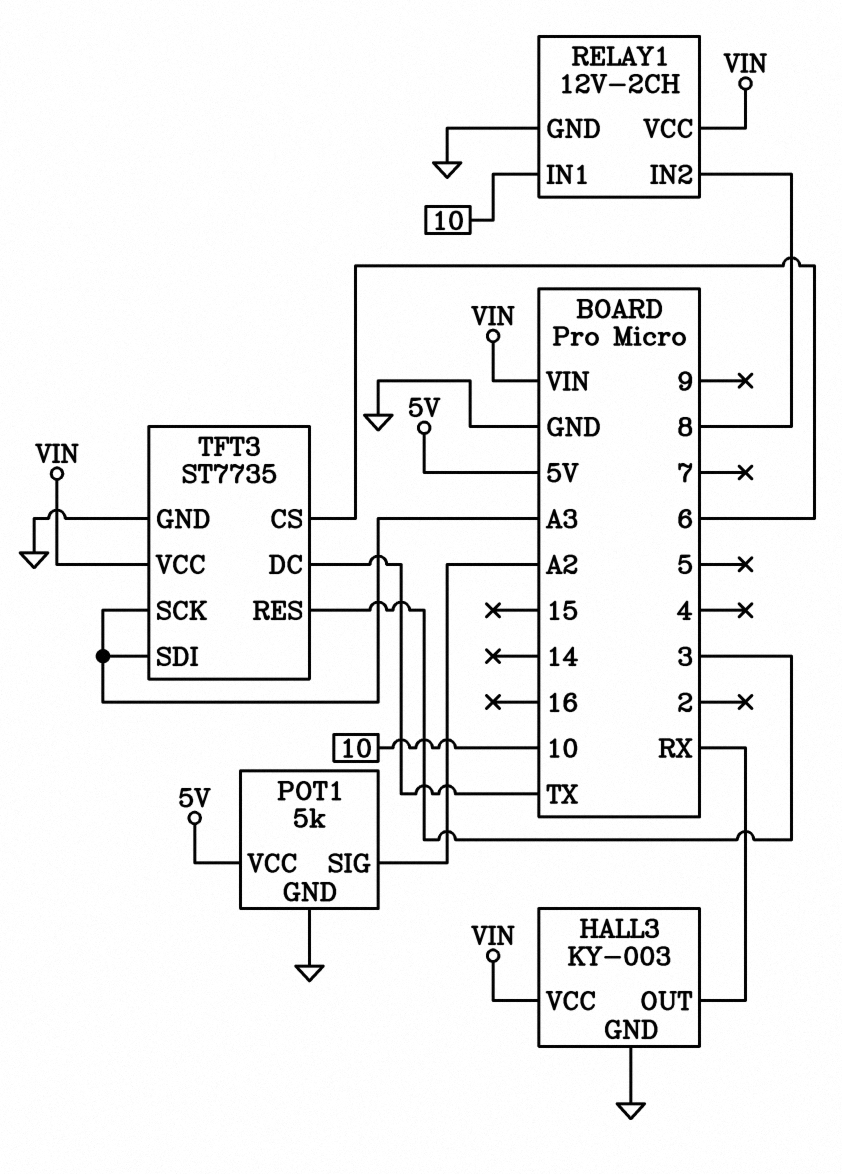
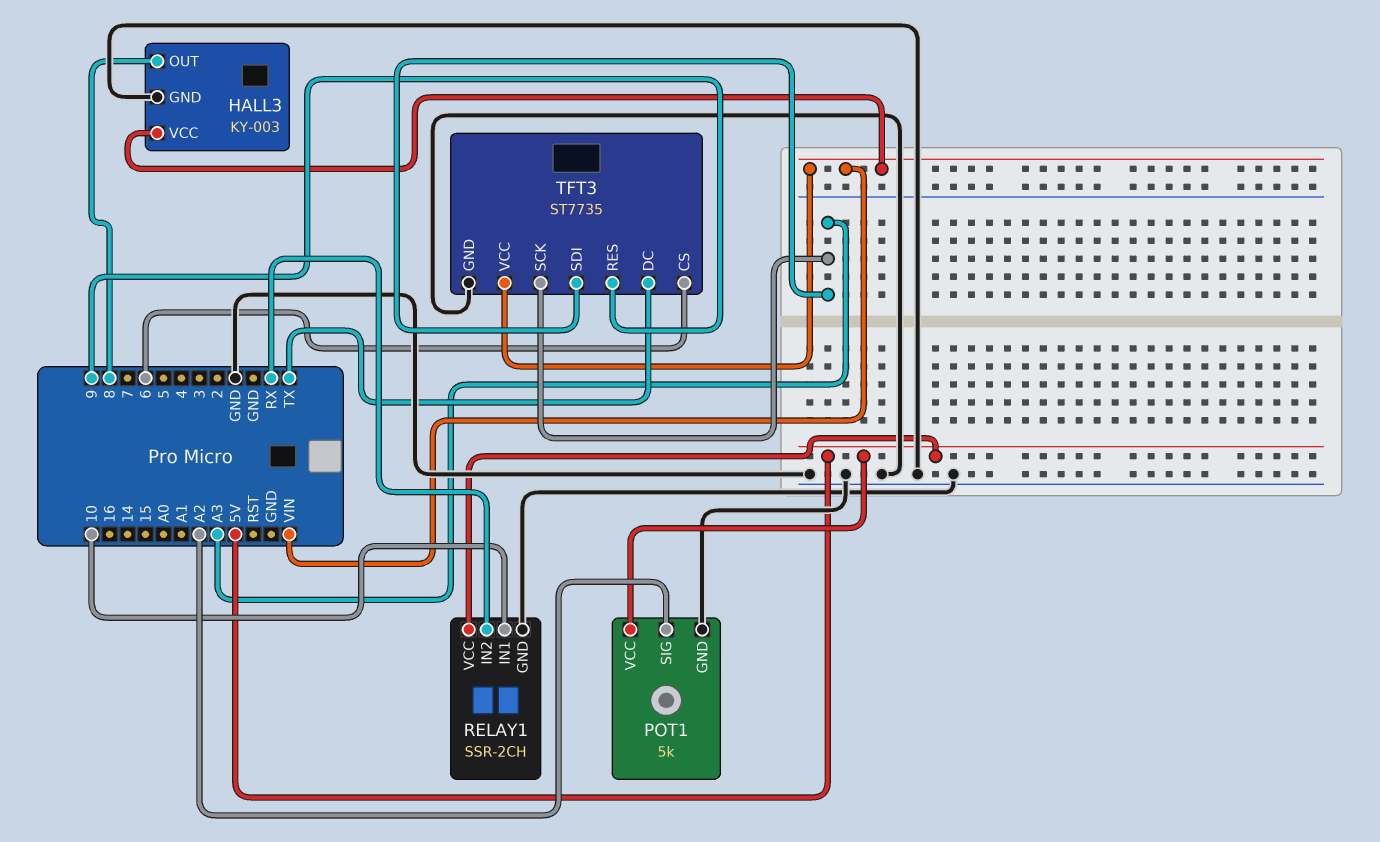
HALL3 pin OUT: RX -> 8
RELAY1: 12V-2CH -> SSR-2CH
RELAY1 pin IN2: 8 -> RX
RELAY1 pin VCC: VIN -> 5V
TFT3 pin RES: 3 -> 9

